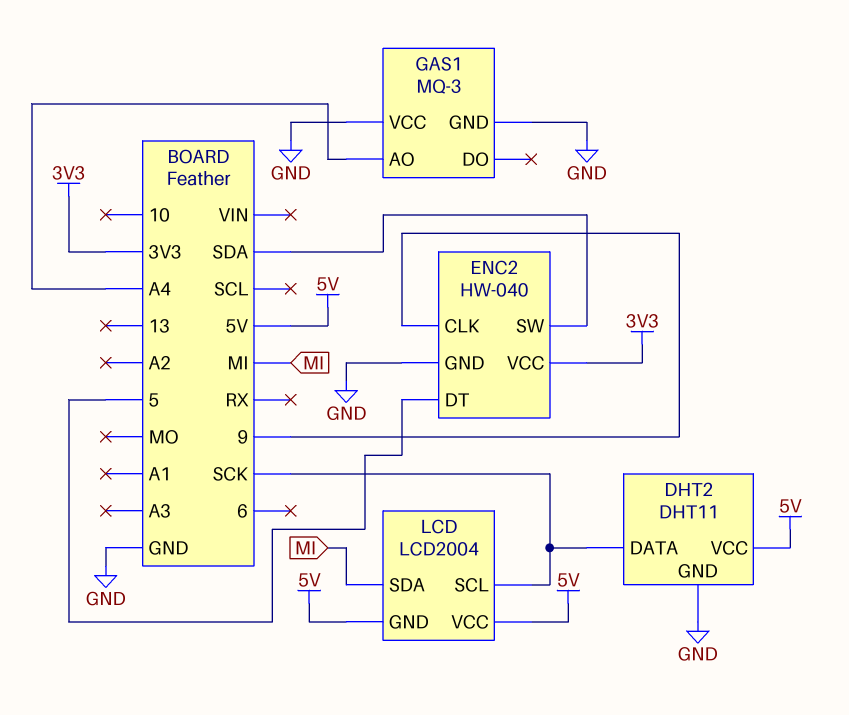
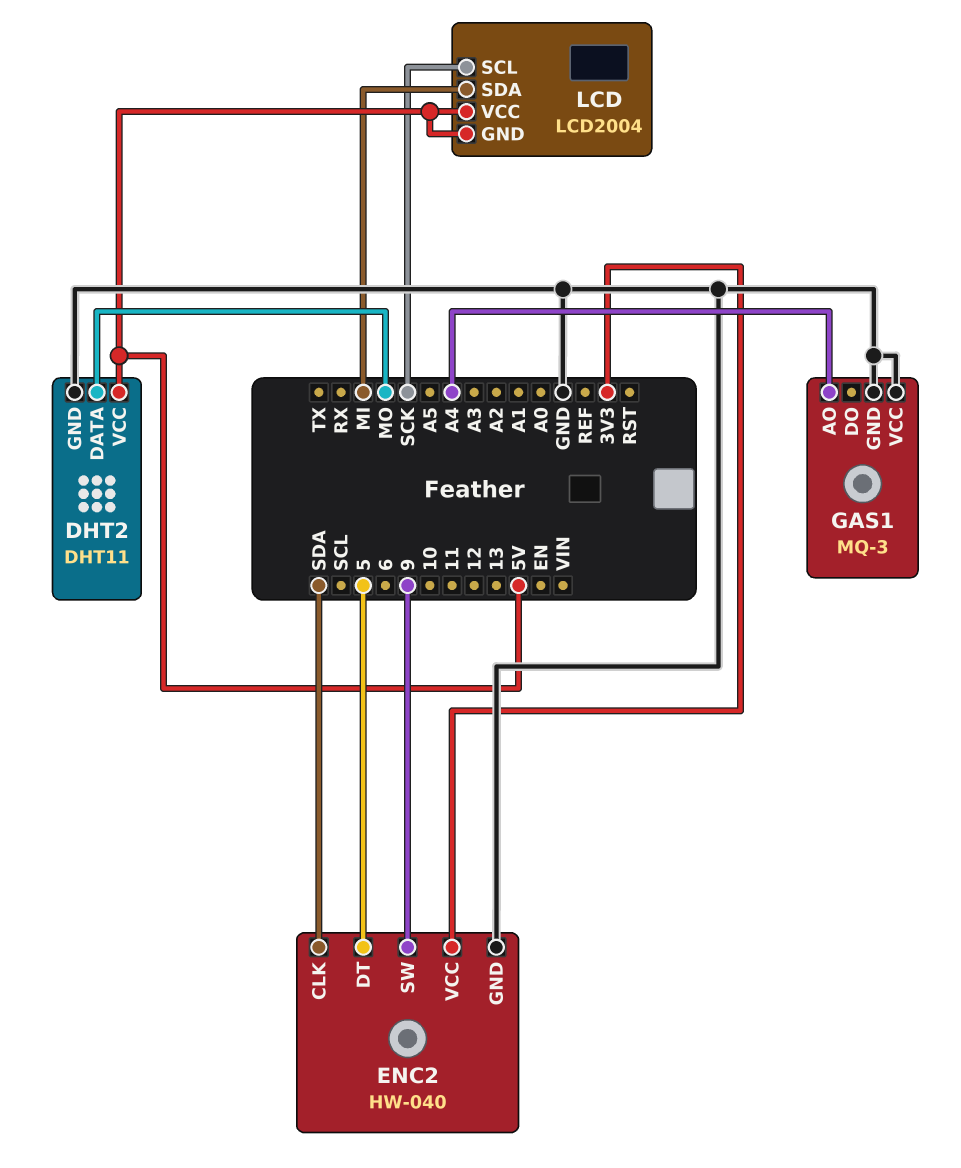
DHT2 pin DATA: SCK -> MO
ENC2 pin CLK: 9 -> SDA
ENC2 pin SW: SDA -> 9

